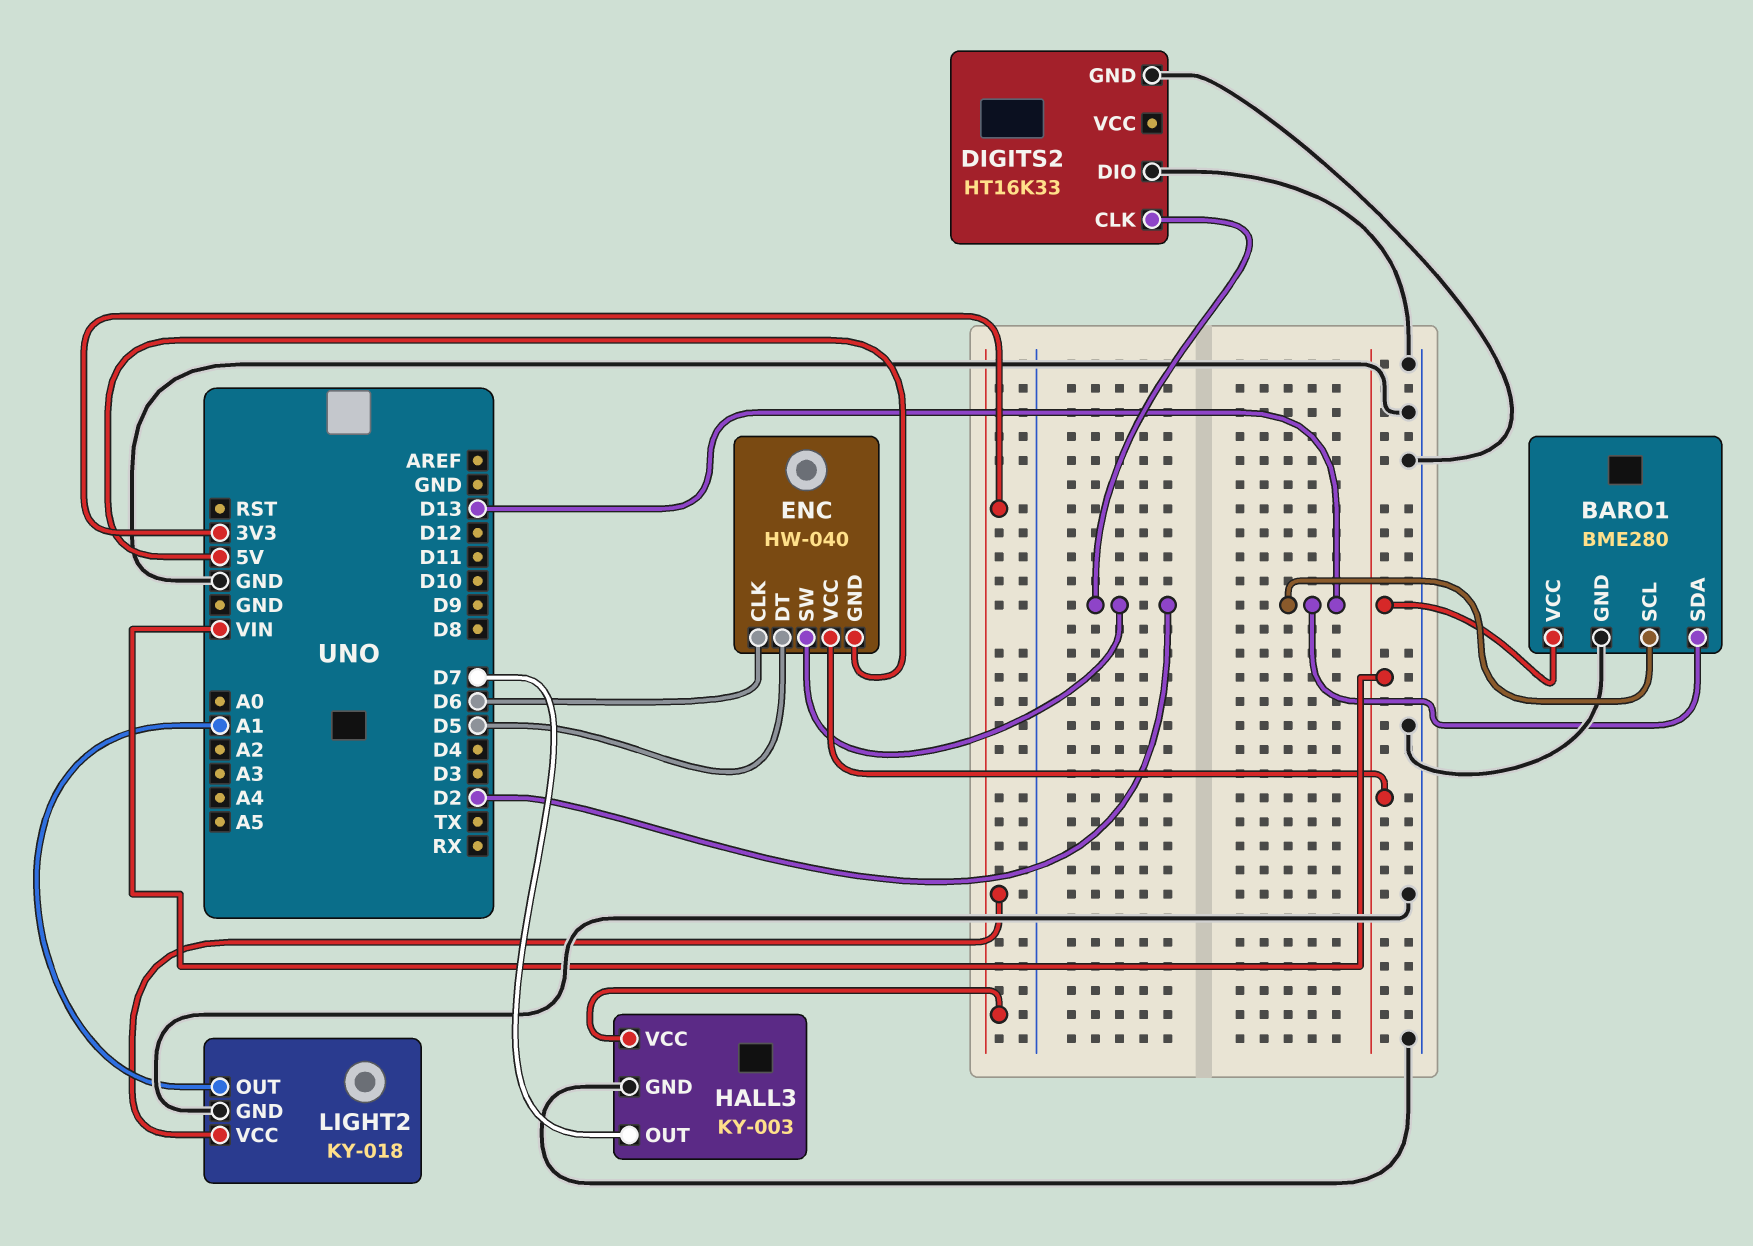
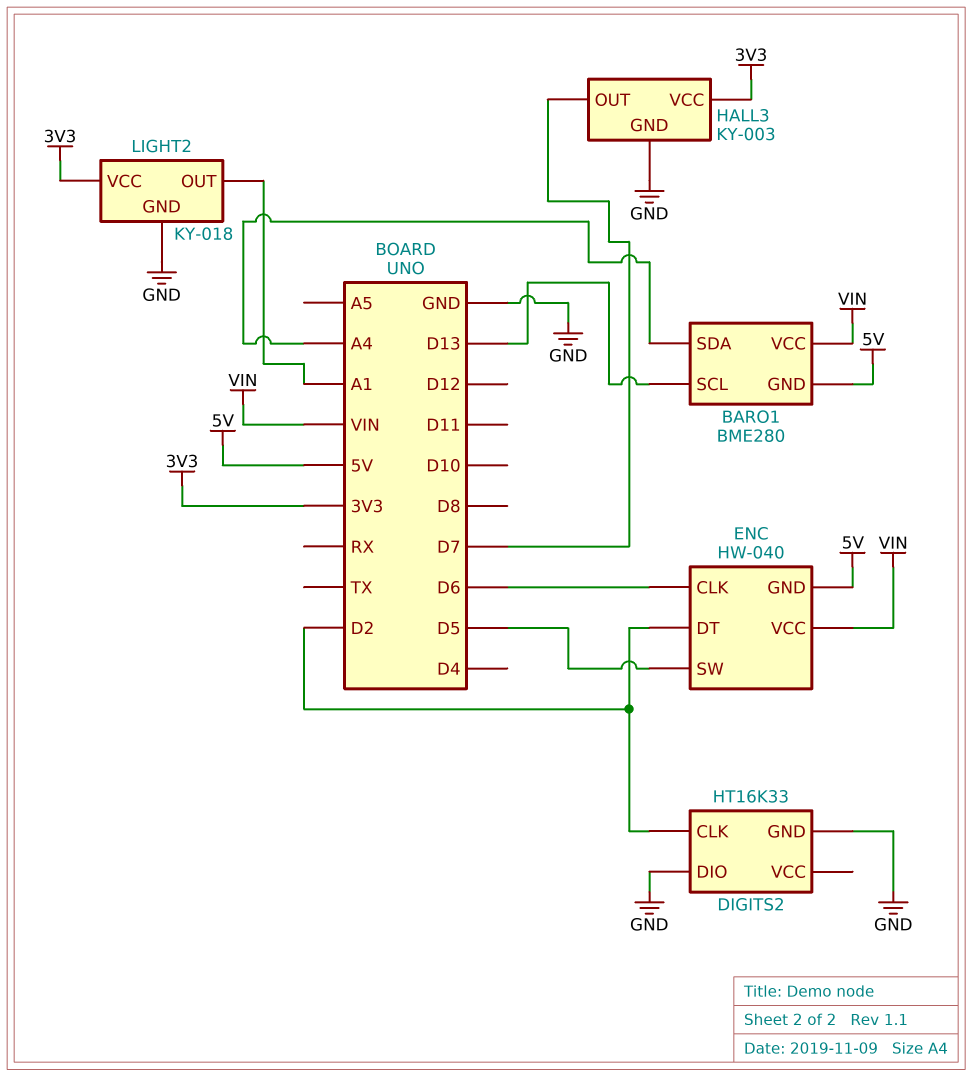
BARO1 pin GND: GND -> 5V
BARO1 pin SDA: D13 -> A4
ENC pin DT: D5 -> D2
ENC pin SW: D2 -> D5

